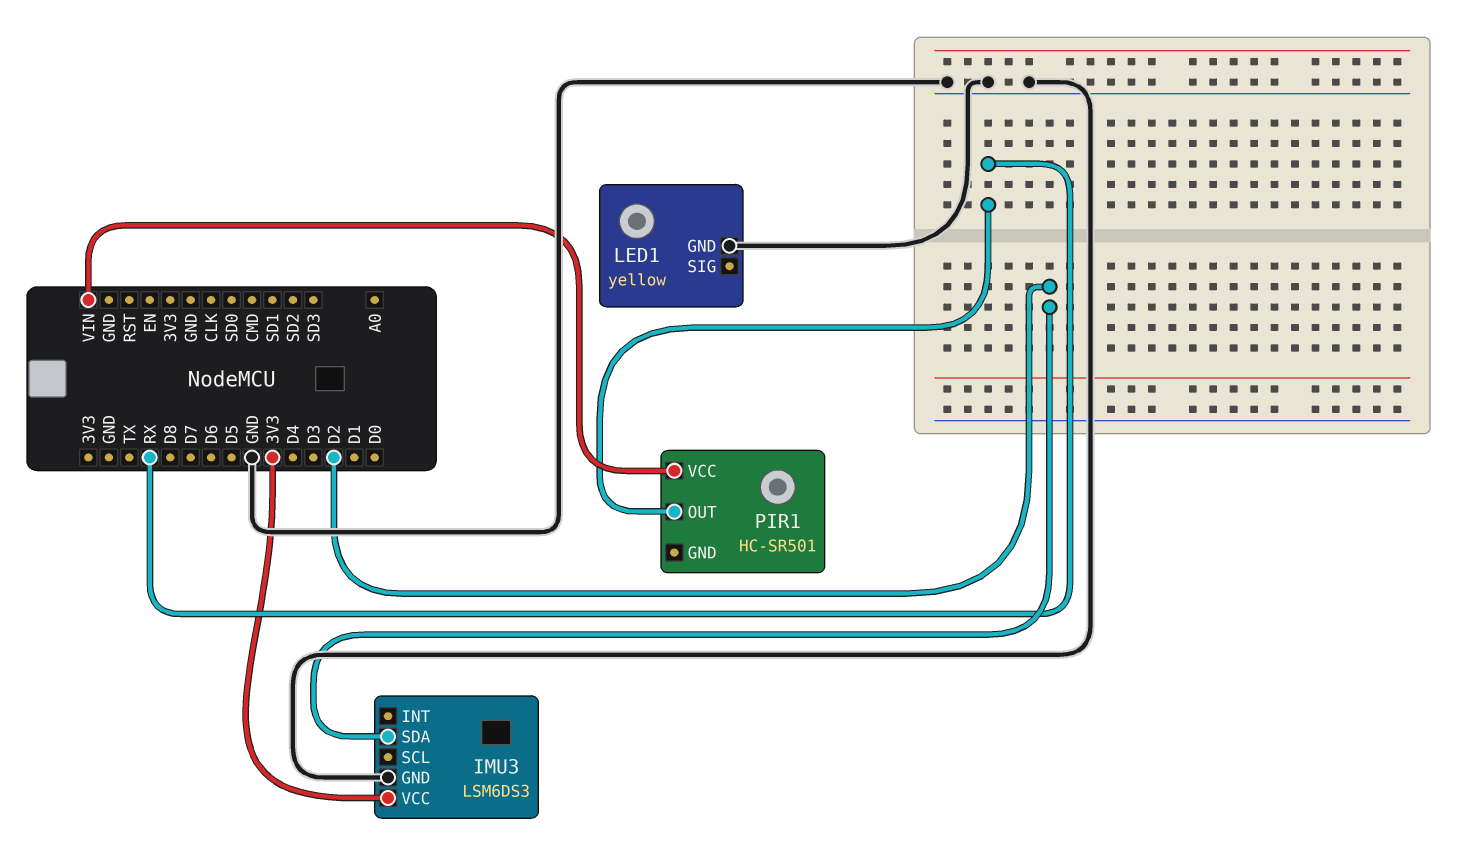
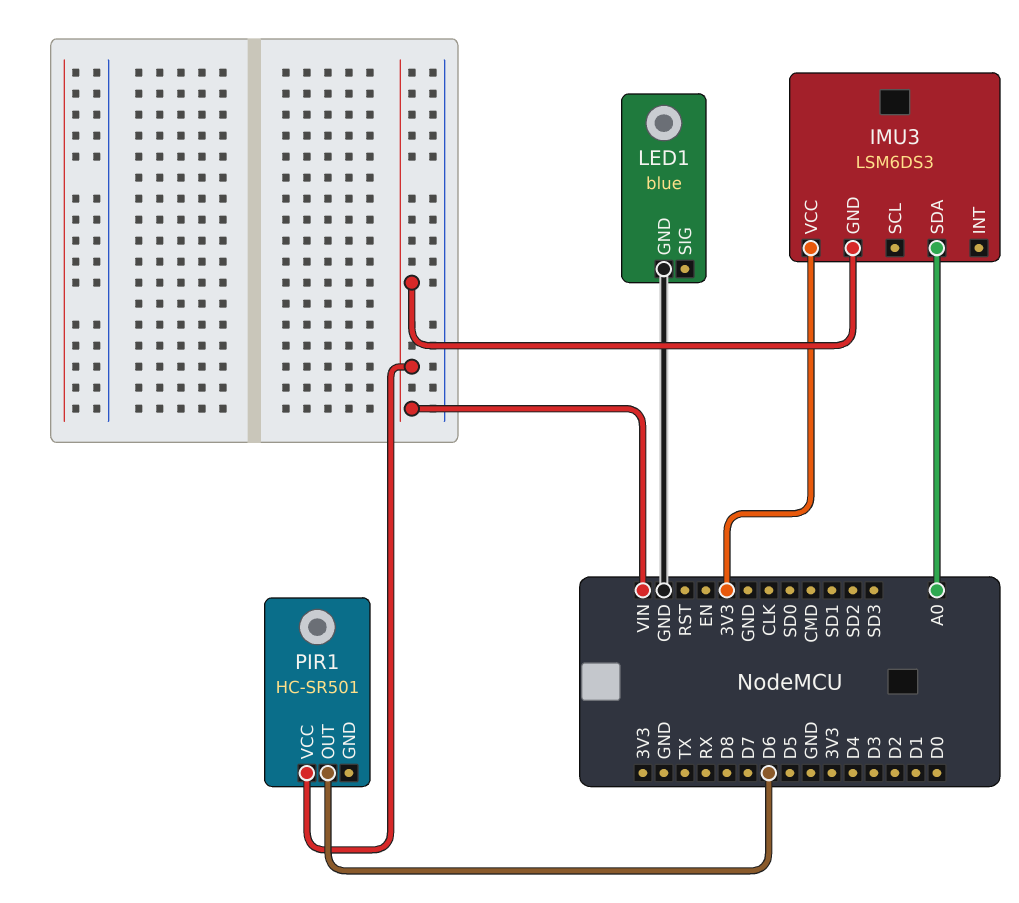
IMU3 pin GND: GND -> VIN
IMU3 pin SDA: D2 -> A0
LED1: yellow -> blue
PIR1 pin OUT: RX -> D6

